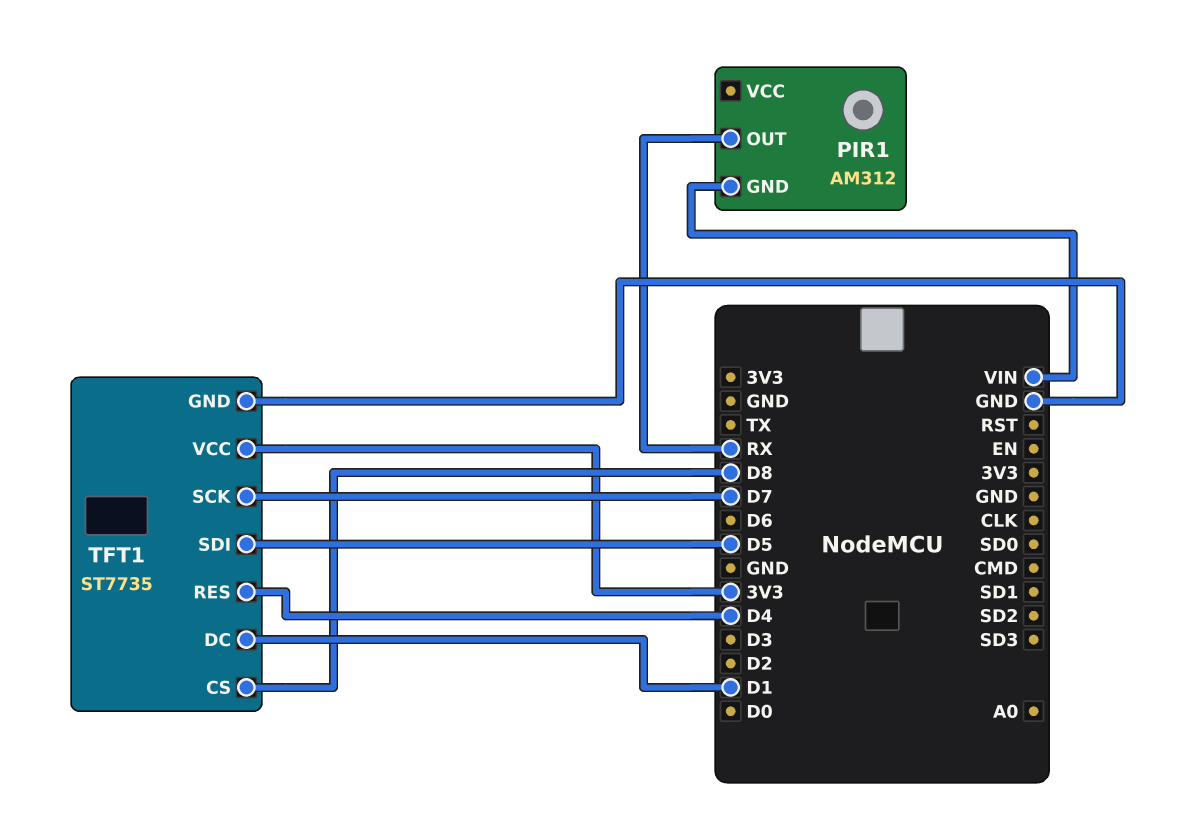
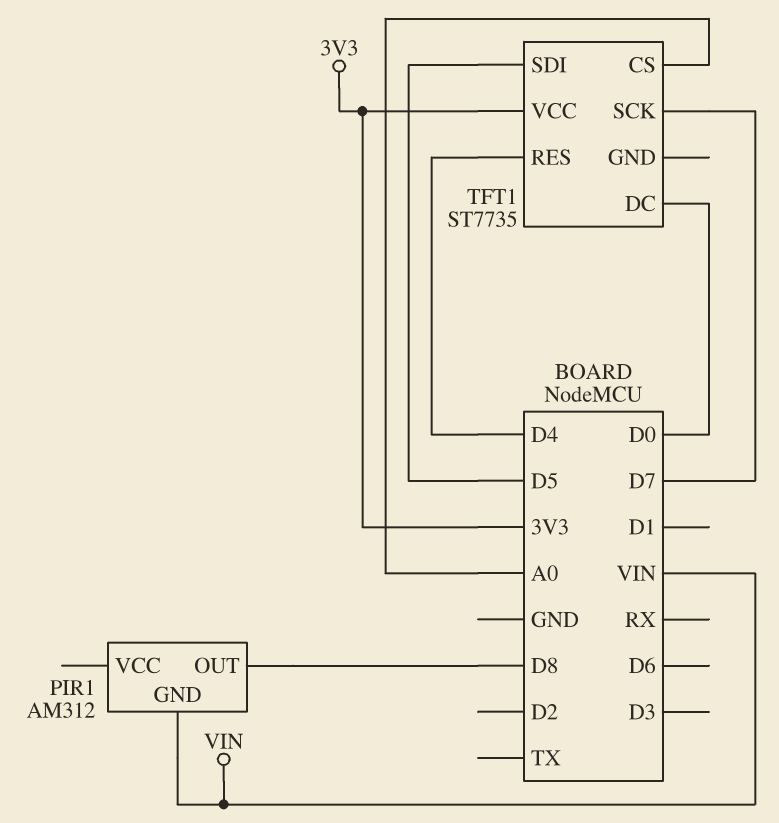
PIR1 pin OUT: RX -> D8
TFT1 pin CS: D8 -> A0
TFT1 pin DC: D1 -> D0
TFT1 pin GND: GND -> none

